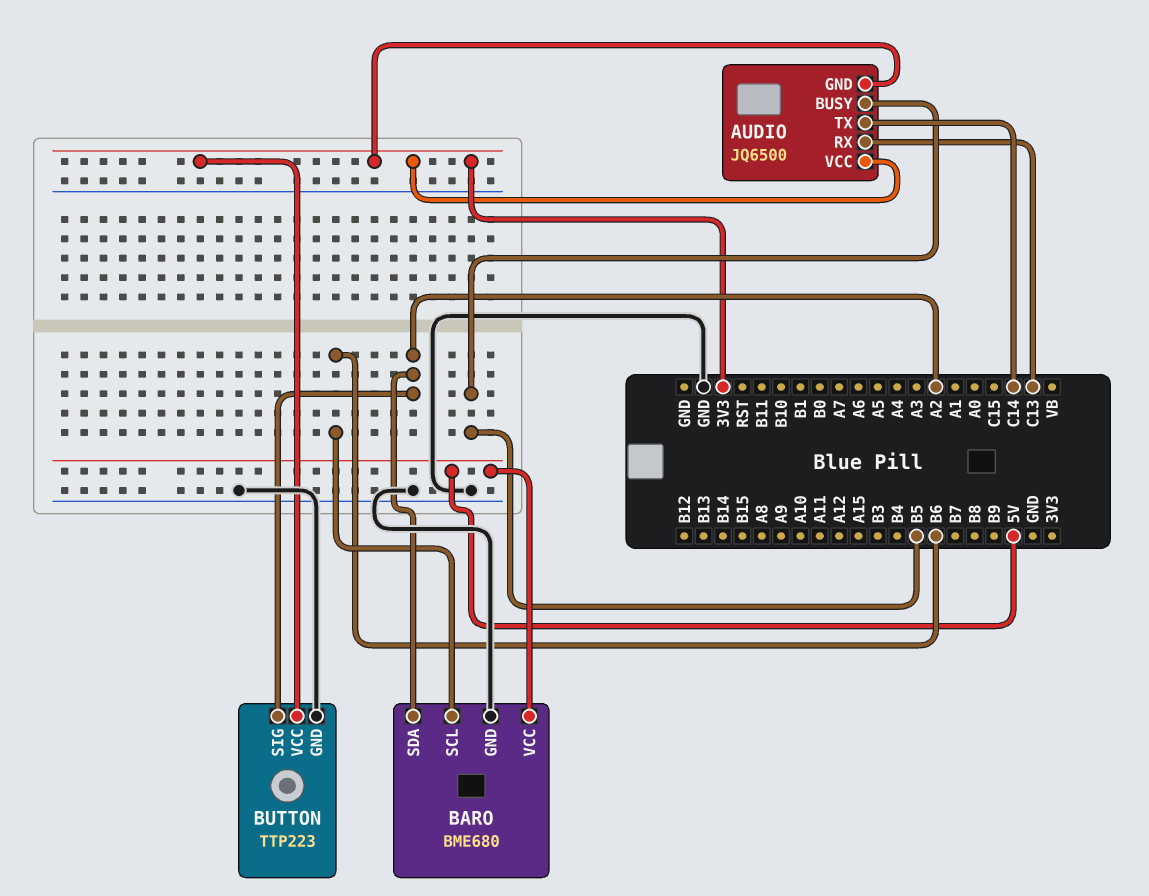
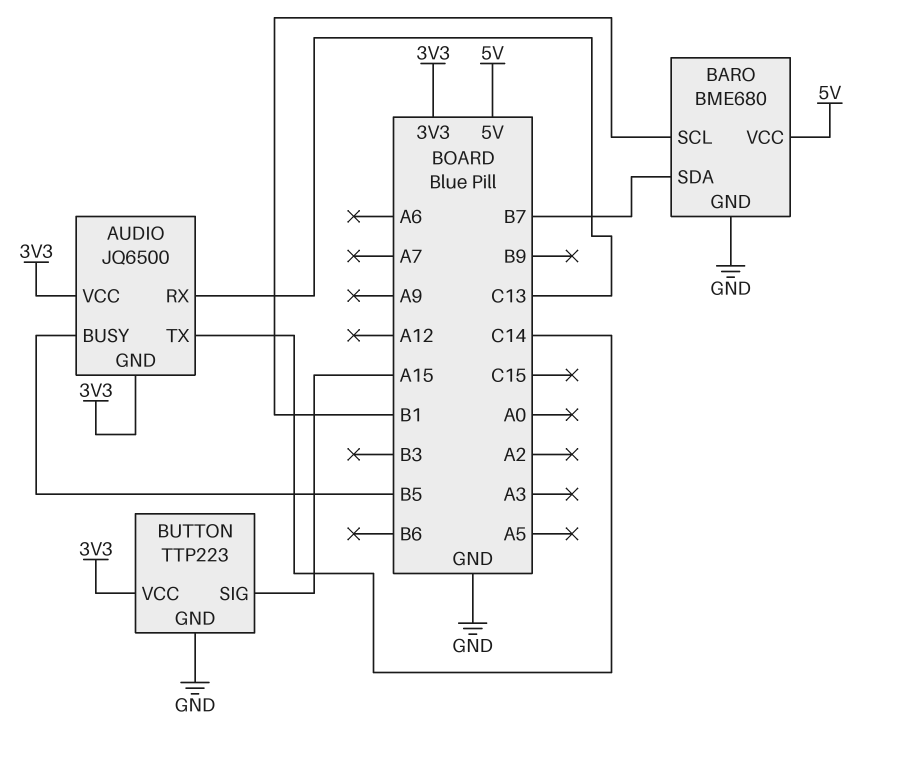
BARO pin SCL: B6 -> B1
BARO pin SDA: A2 -> B7
BUTTON pin SIG: A2 -> A15

